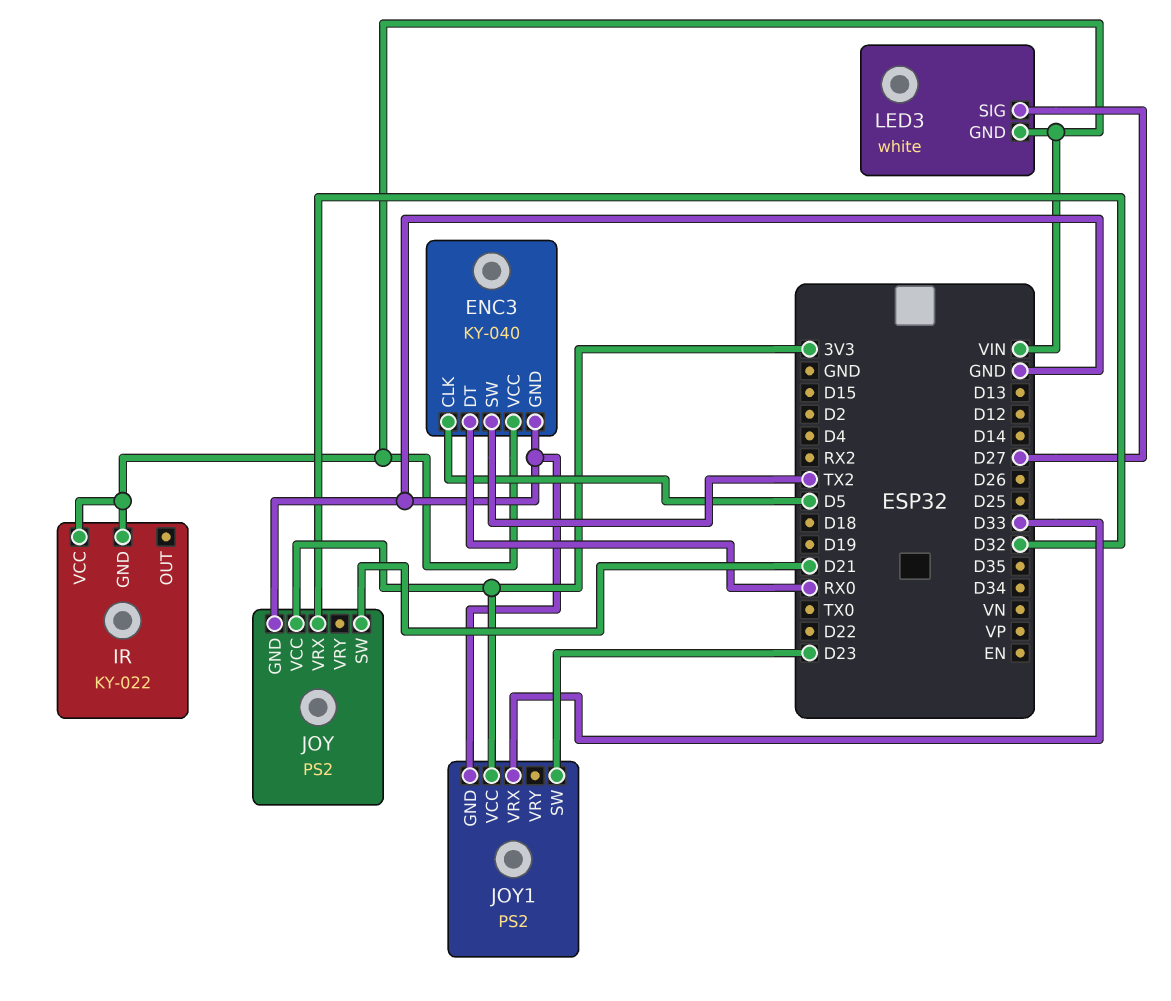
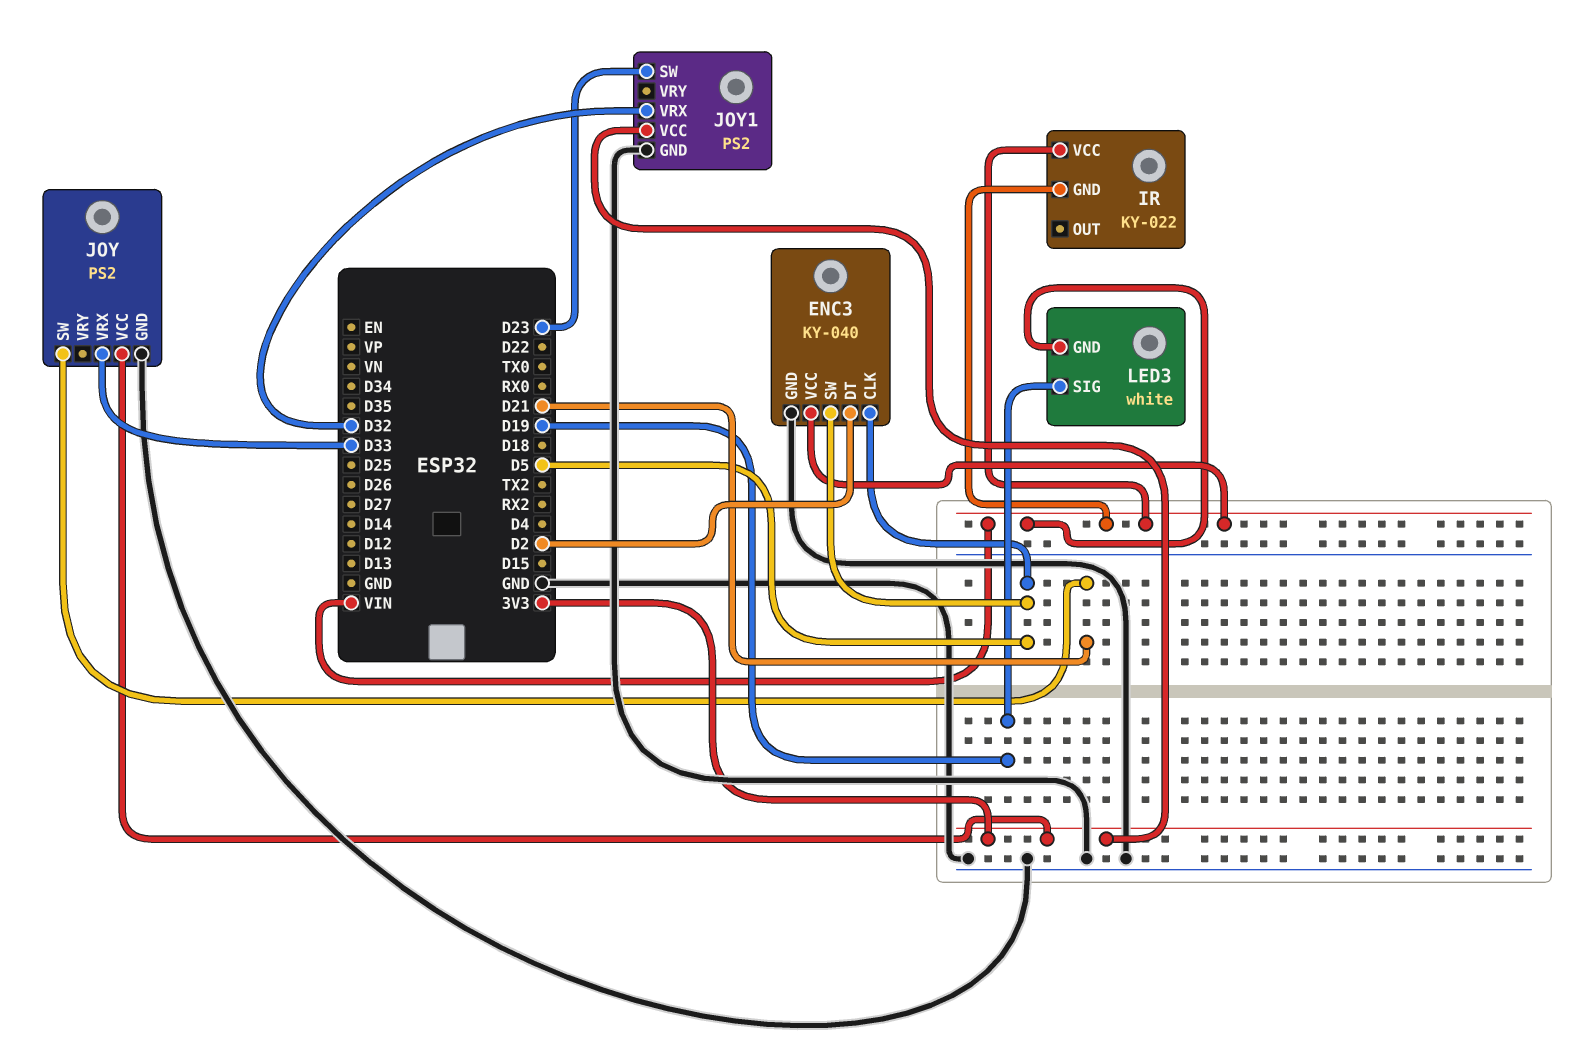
ENC3 pin DT: RX0 -> D2
ENC3 pin SW: TX2 -> D5
JOY pin VRX: D32 -> D33
JOY1 pin VRX: D33 -> D32
LED3 pin SIG: D27 -> D19

